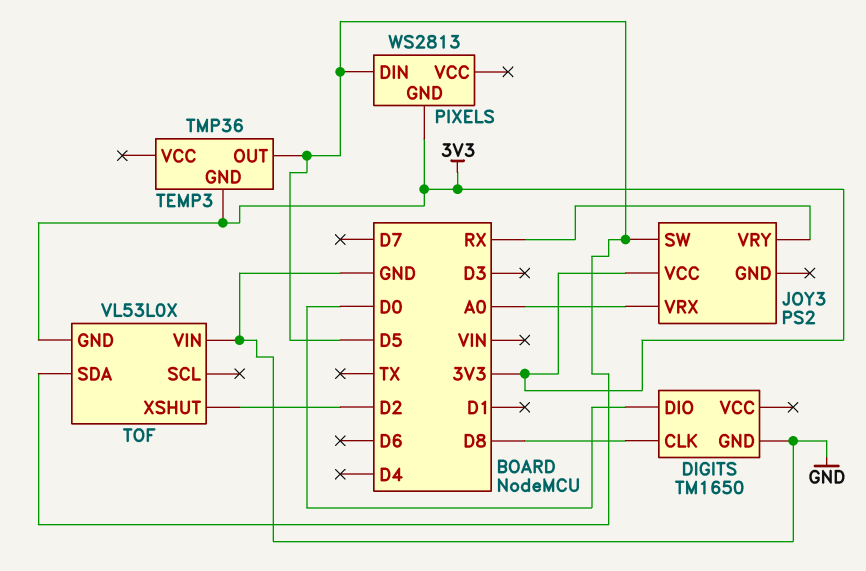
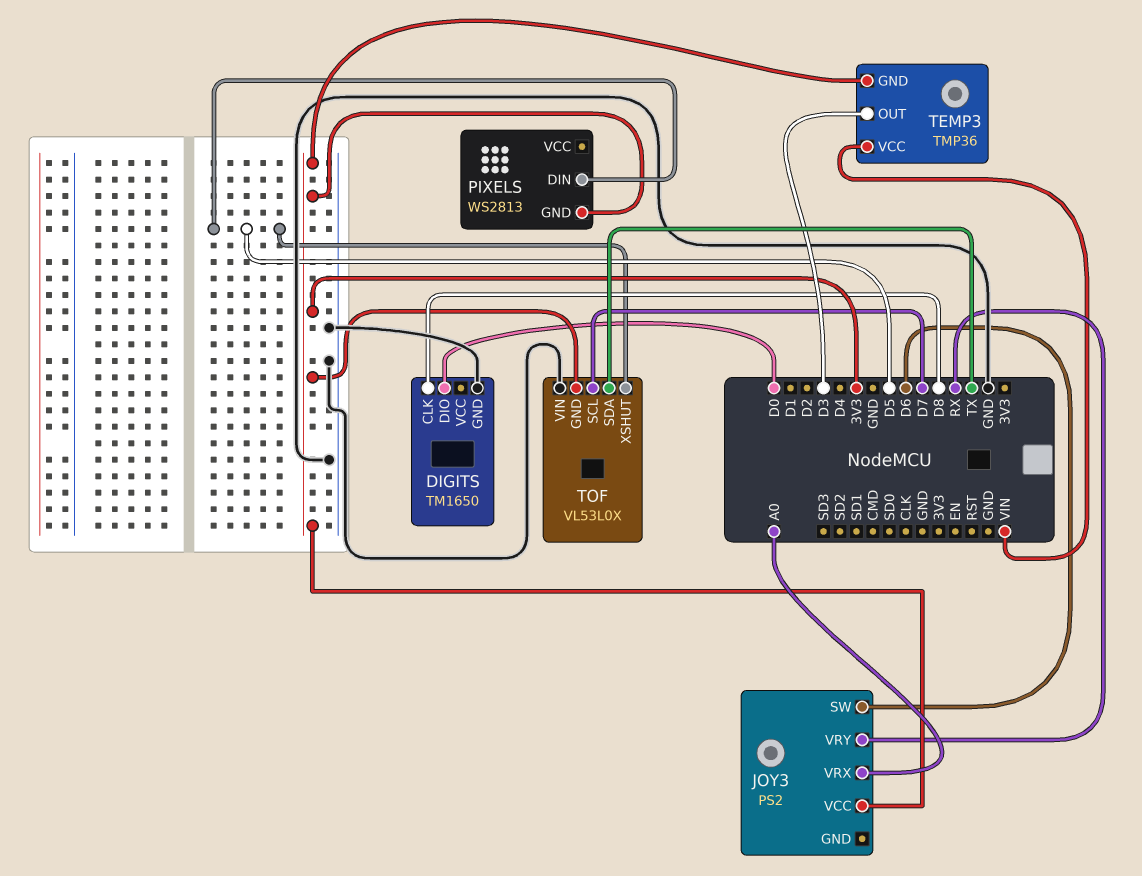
JOY3 pin SW: D5 -> D6
TEMP3 pin OUT: D5 -> D3
TEMP3 pin VCC: none -> VIN
TOF pin SCL: none -> D7
TOF pin SDA: D5 -> TX
TOF pin XSHUT: D2 -> D5

